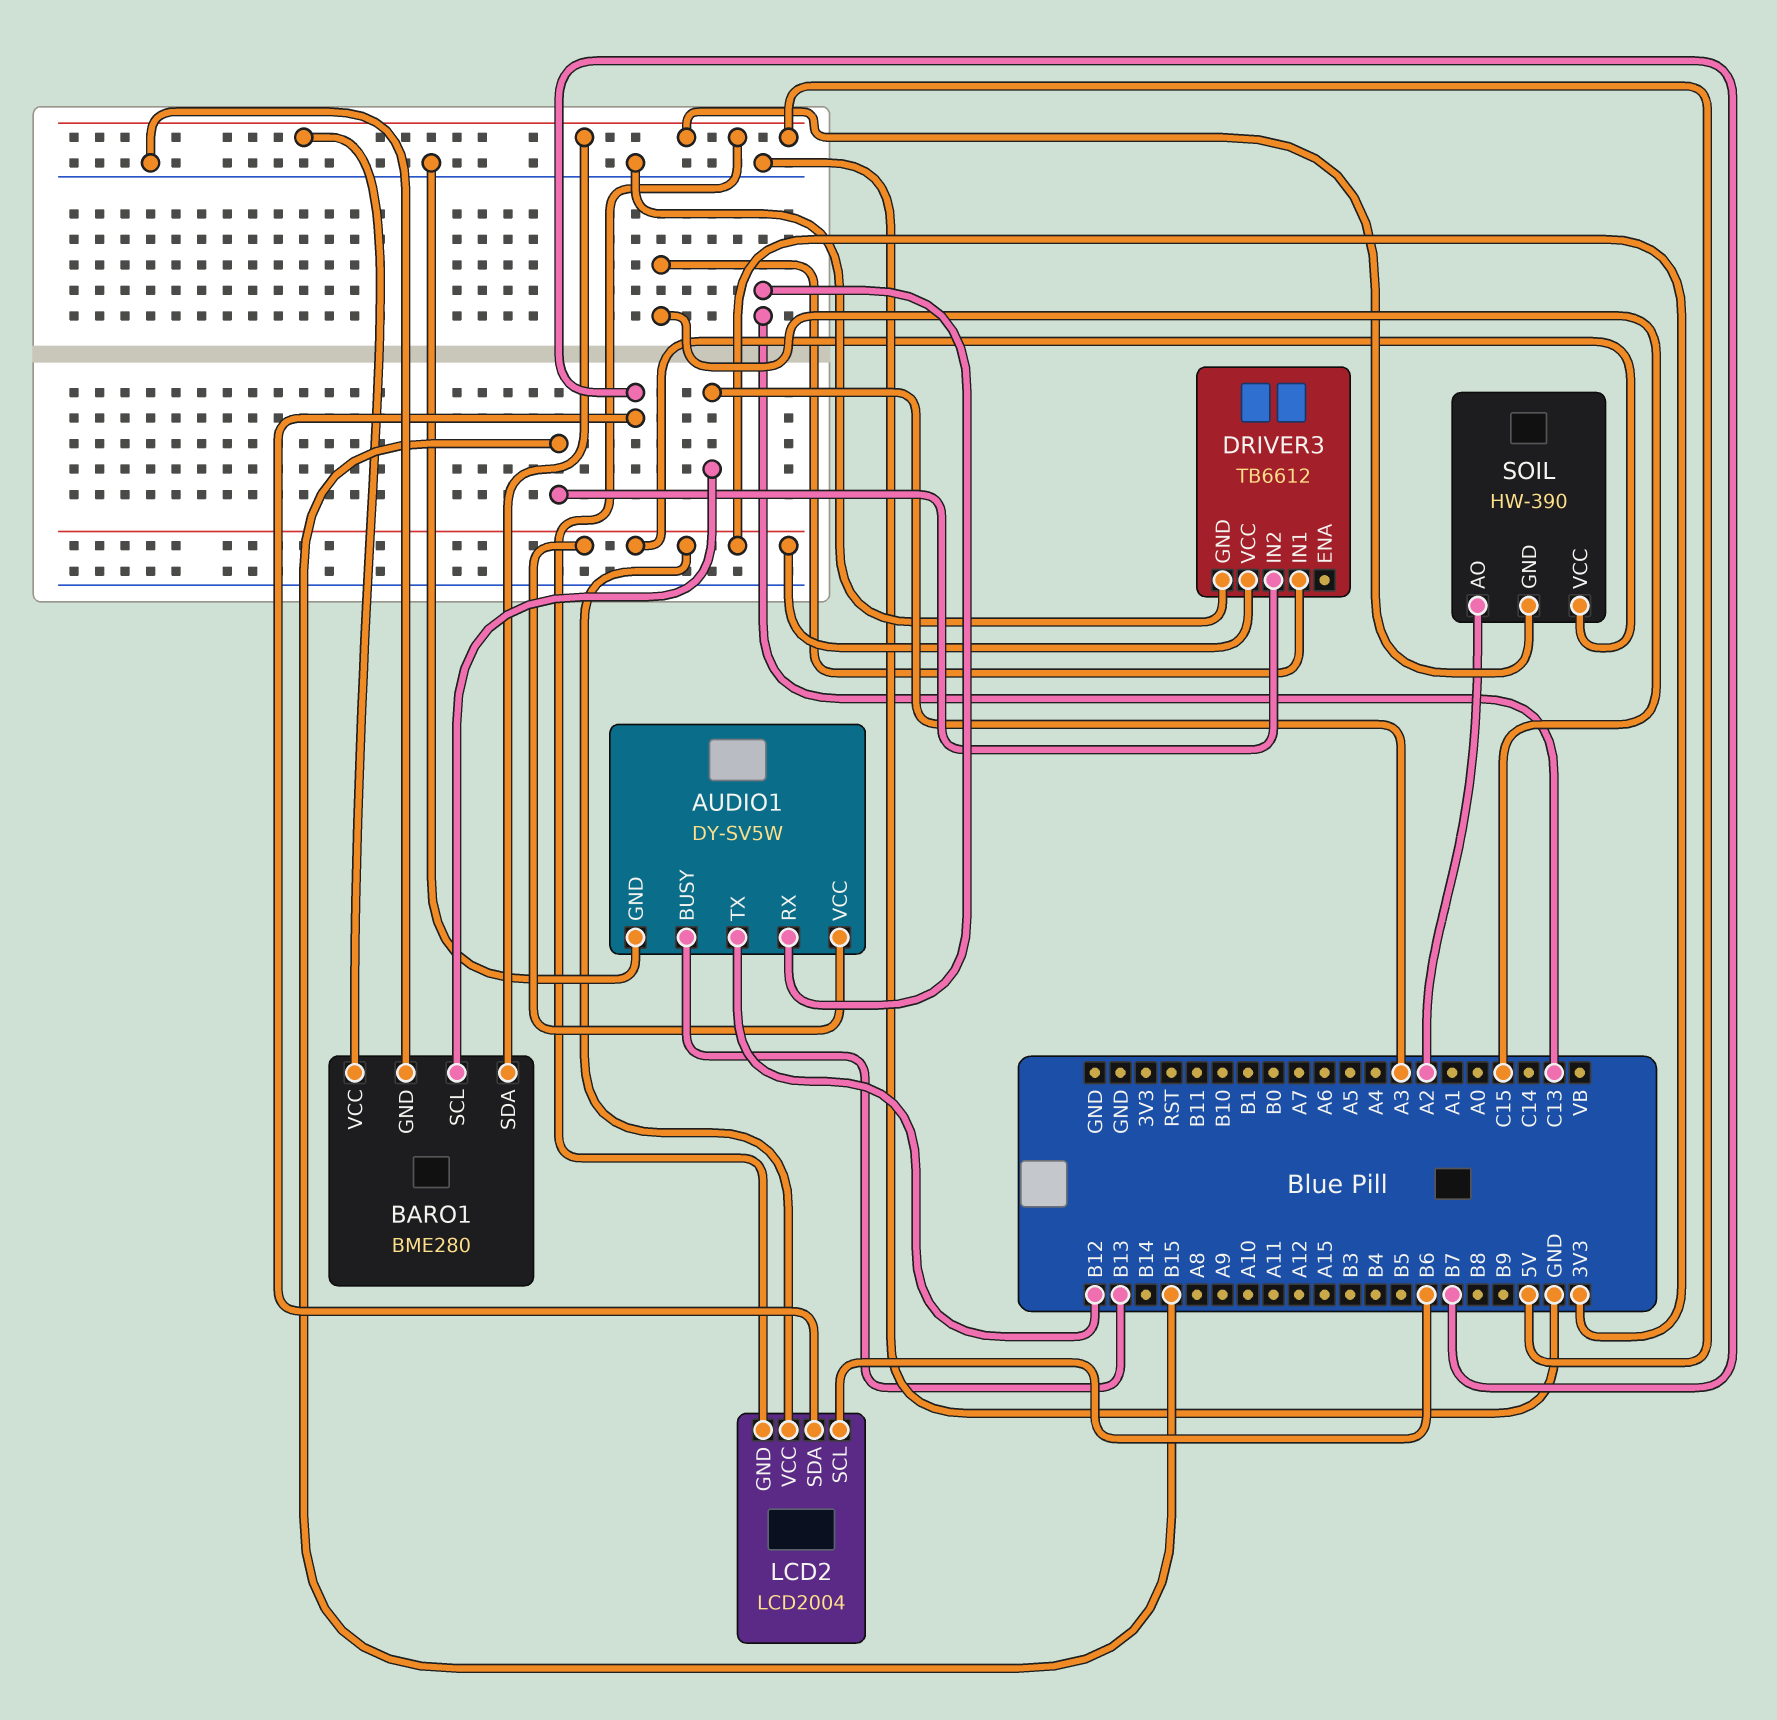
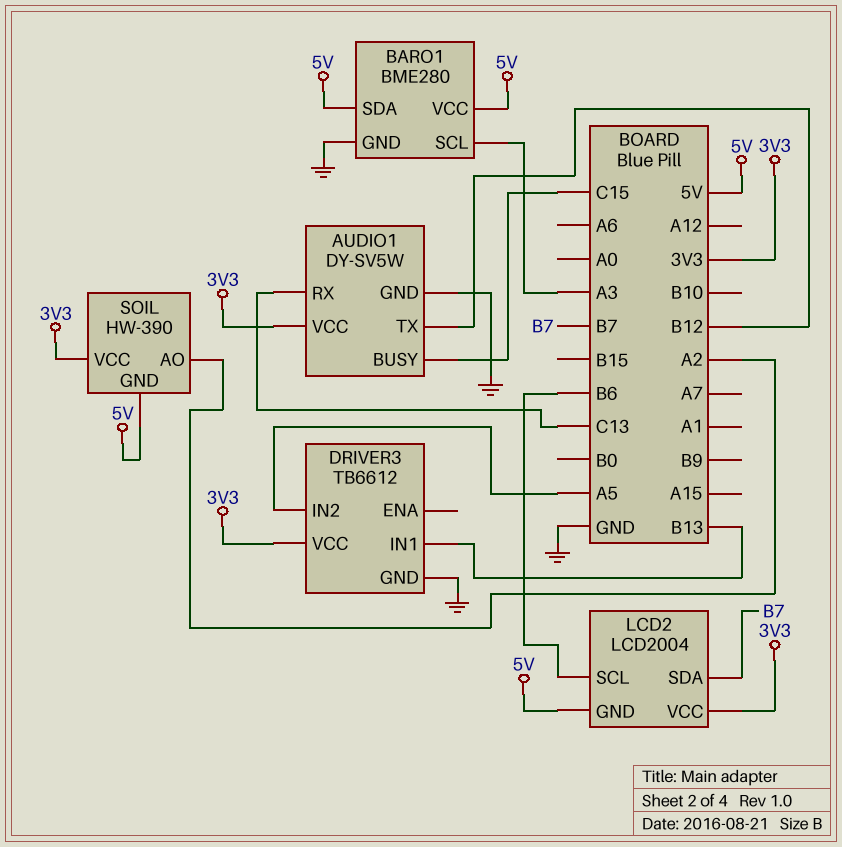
AUDIO1 pin BUSY: B13 -> C15
DRIVER3 pin IN1: C15 -> B13
DRIVER3 pin IN2: B15 -> A5

